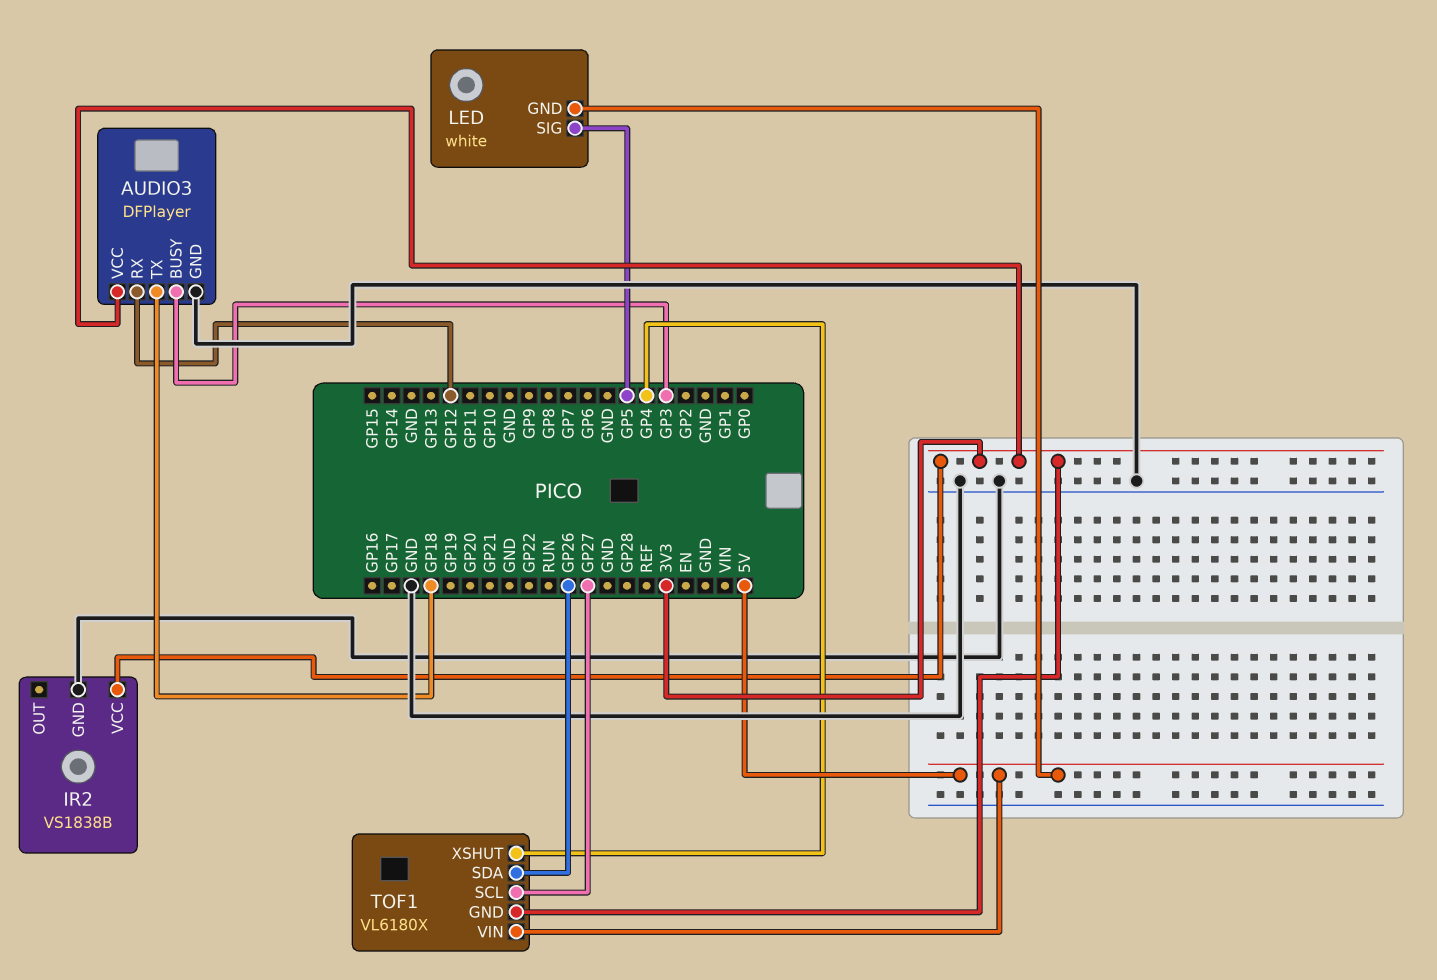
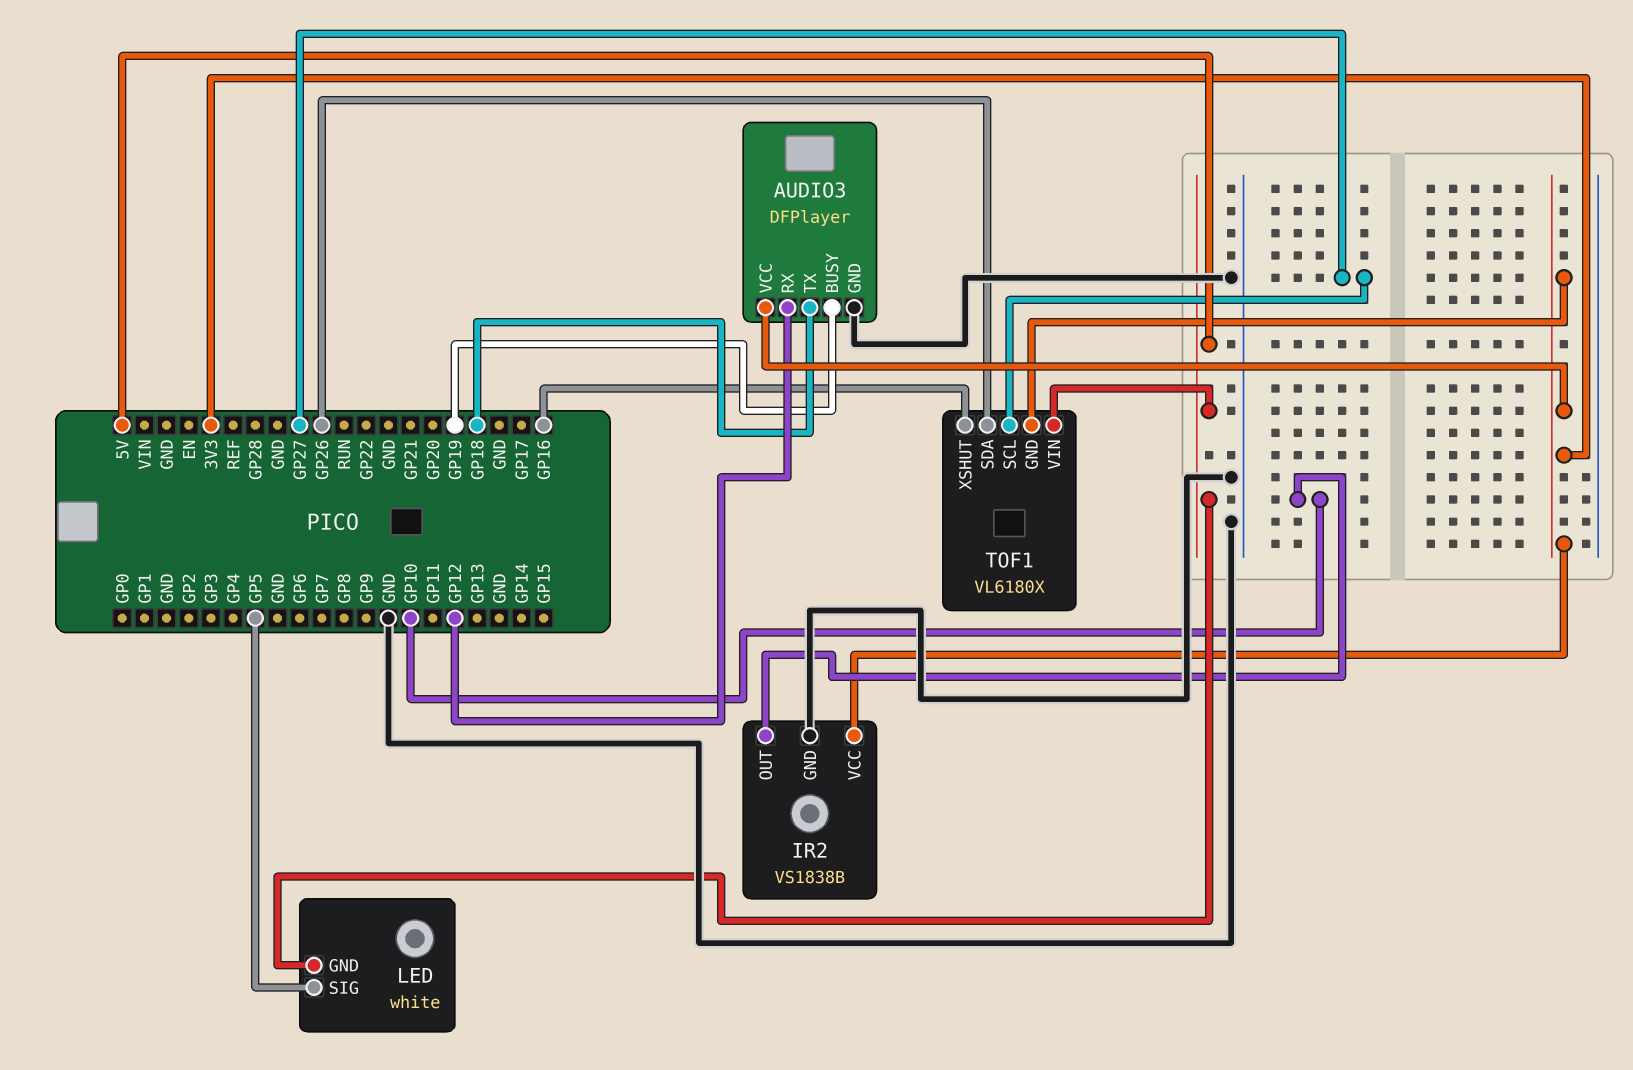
AUDIO3 pin BUSY: GP3 -> GP19
IR2 pin OUT: none -> GP10
TOF1 pin XSHUT: GP4 -> GP16

